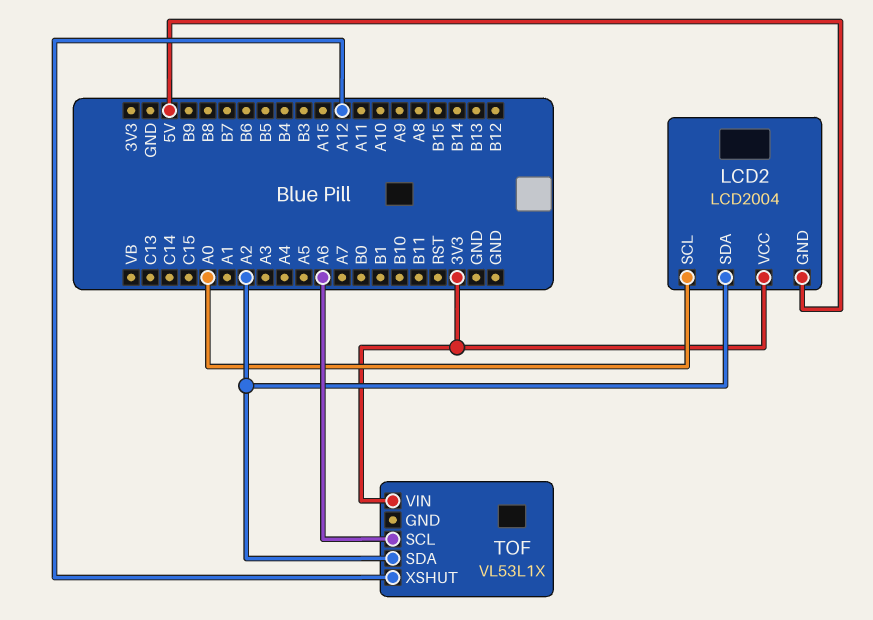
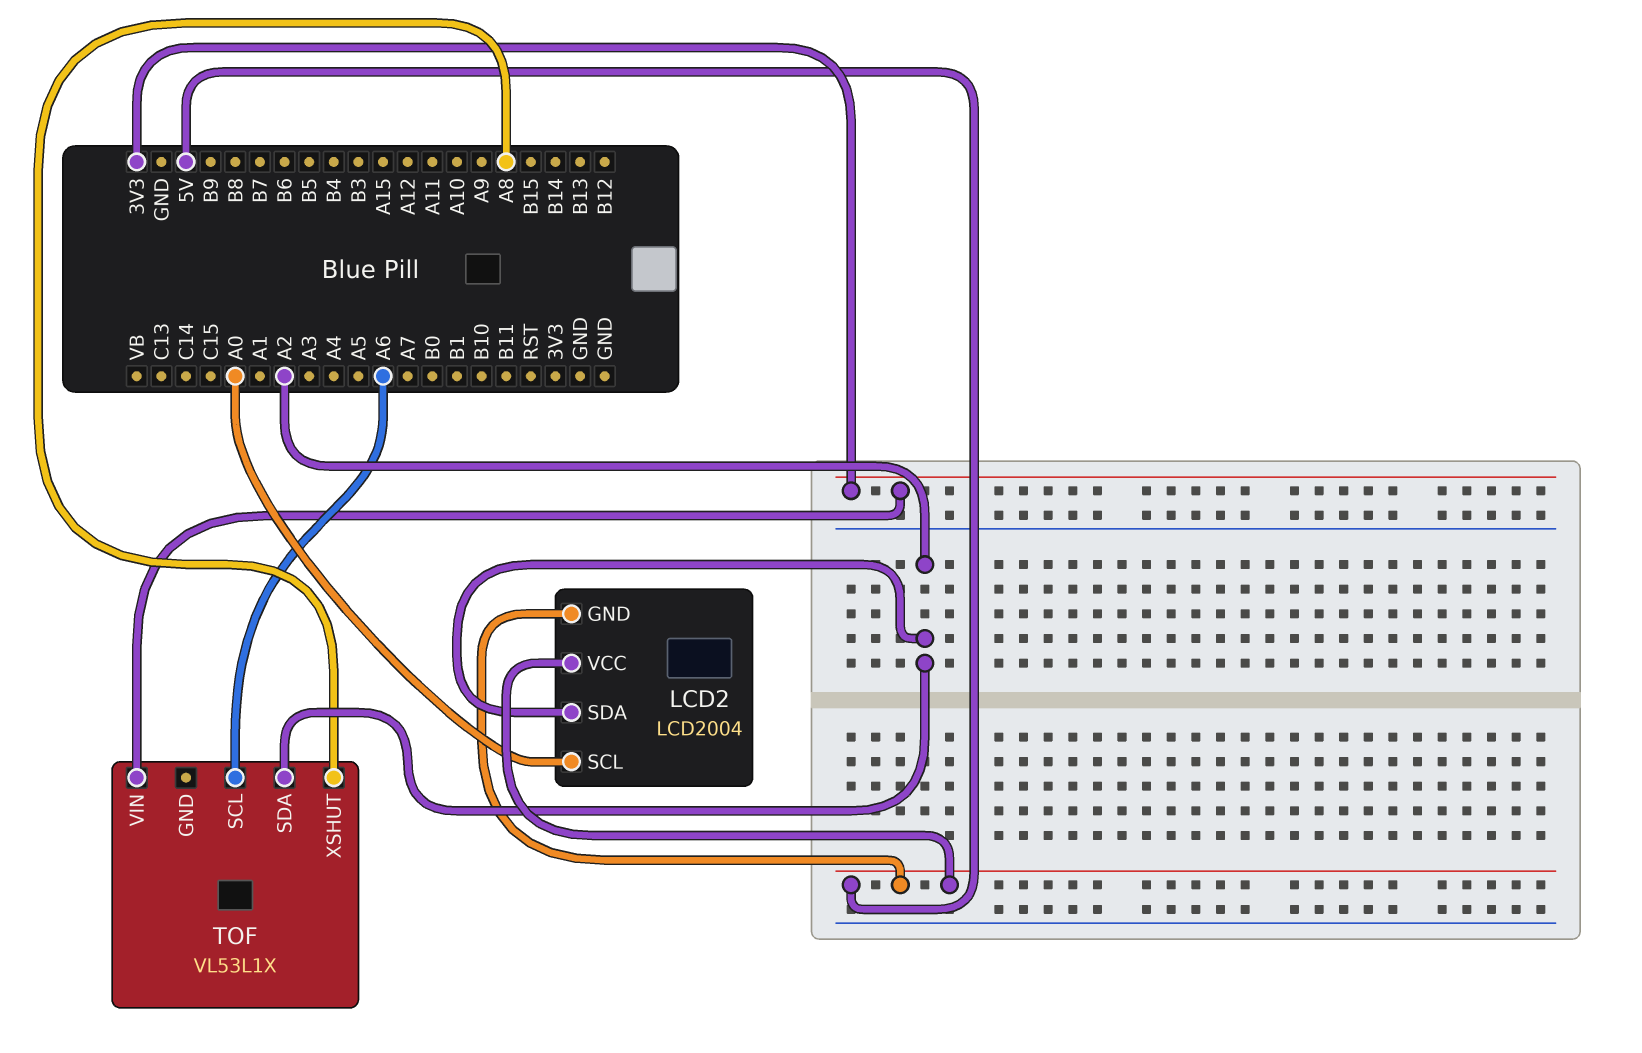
LCD2 pin VCC: 3V3 -> 5V
TOF pin XSHUT: A12 -> A8

